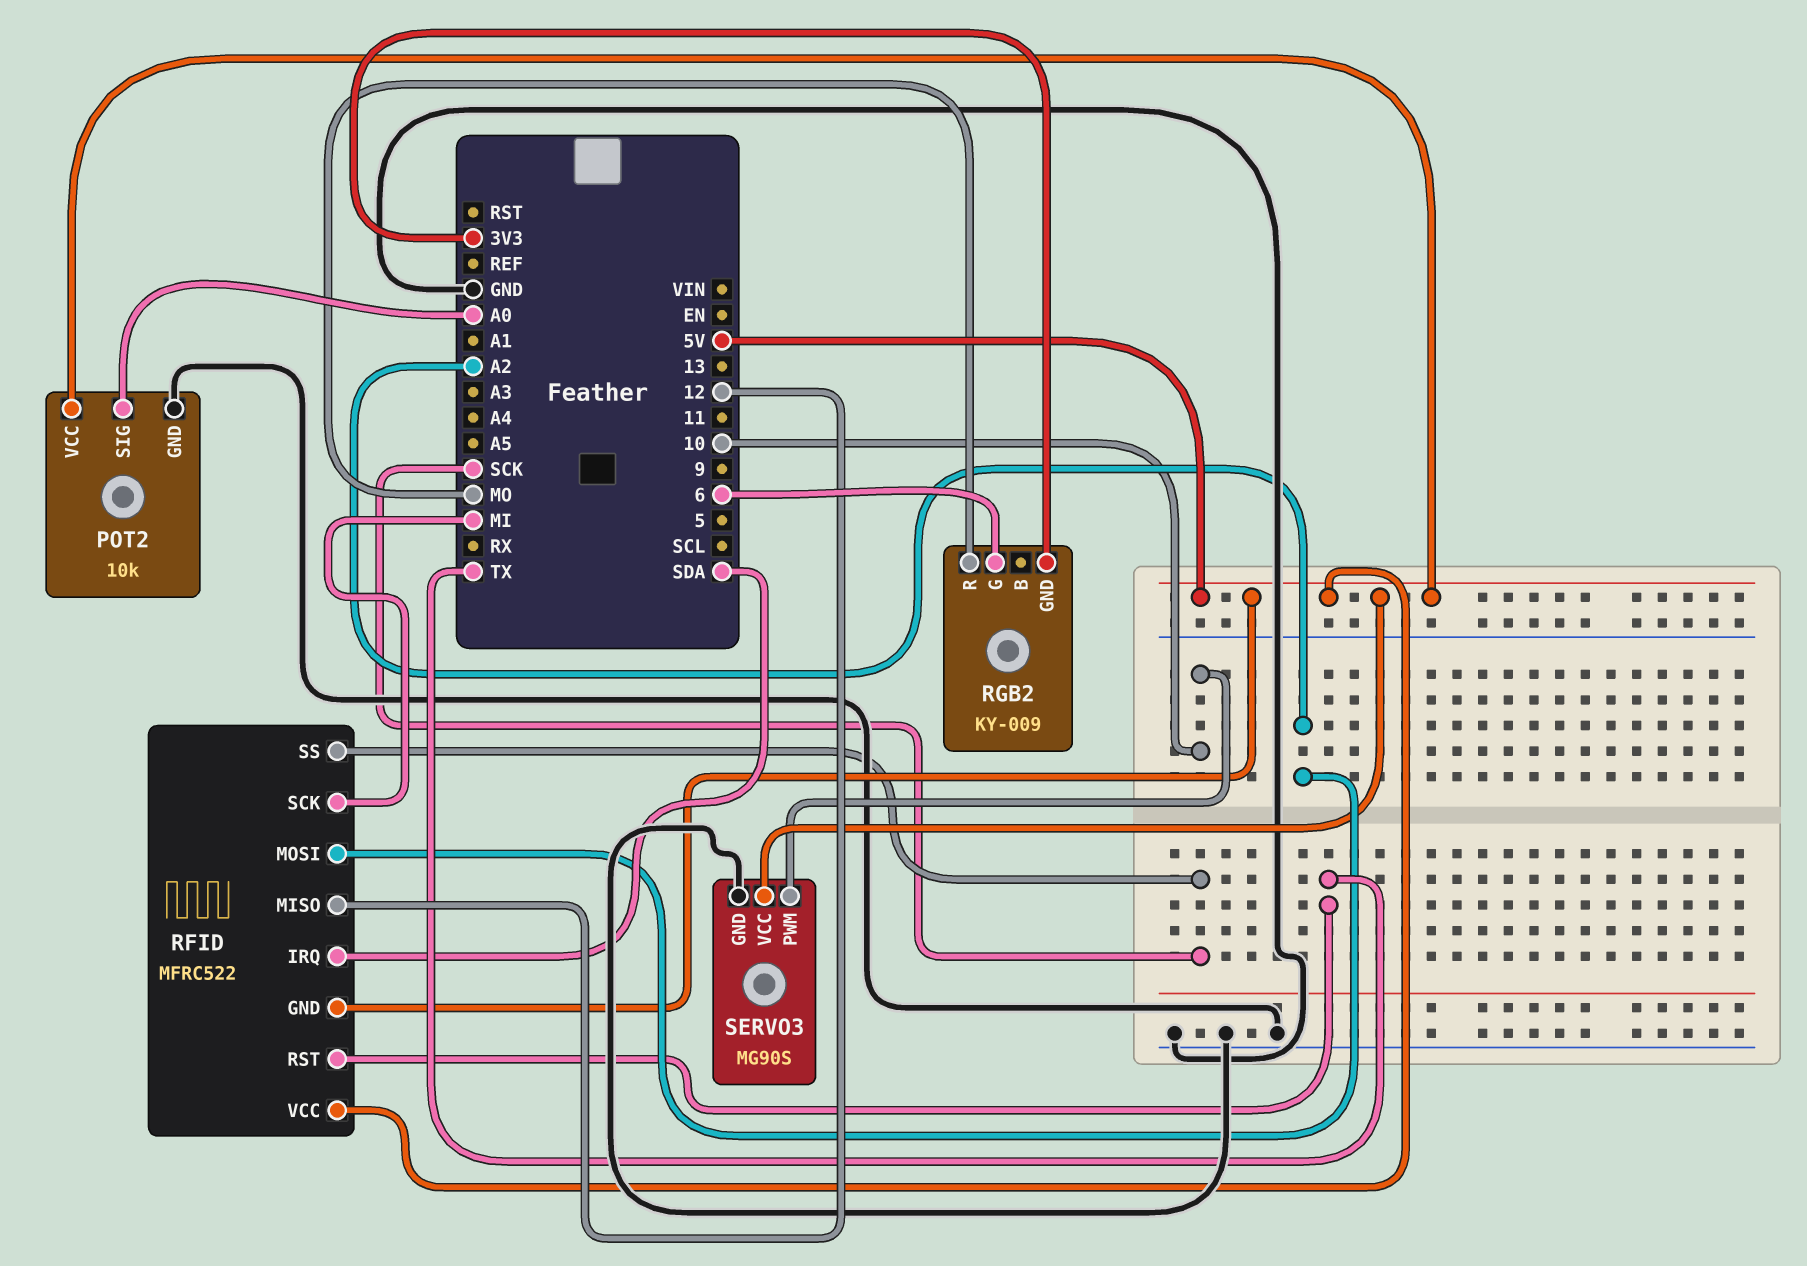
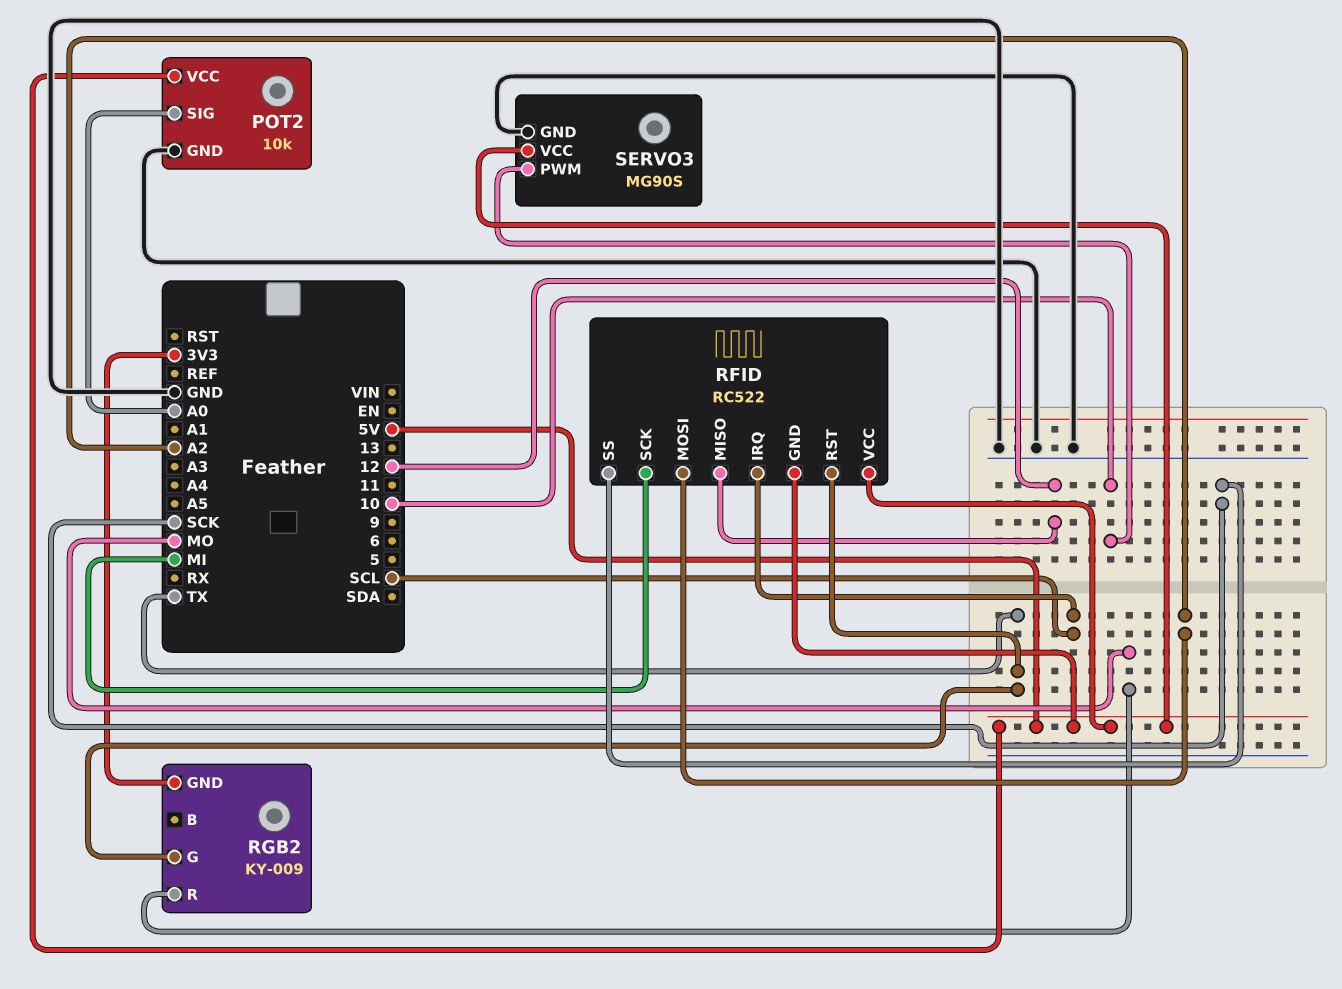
RFID: MFRC522 -> RC522
RFID pin IRQ: SDA -> SCL
RGB2 pin G: 6 -> TX

